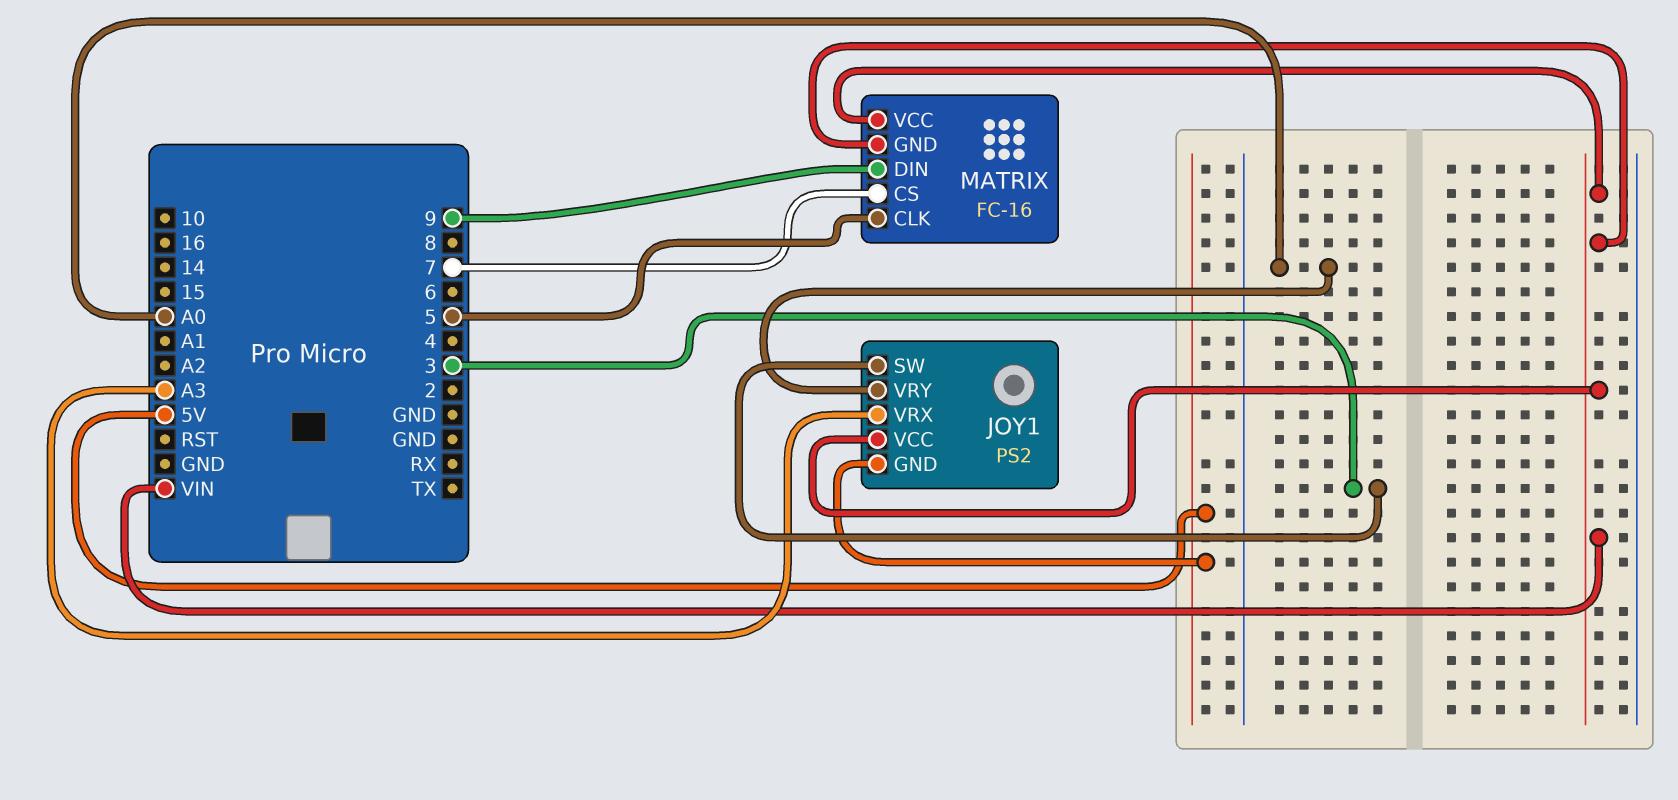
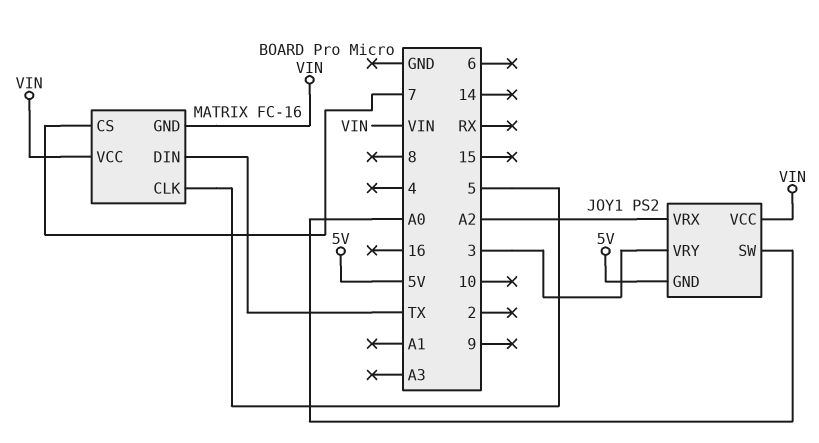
JOY1 pin SW: 3 -> A0
JOY1 pin VRX: A3 -> A2
JOY1 pin VRY: A0 -> 3
MATRIX pin DIN: 9 -> TX

